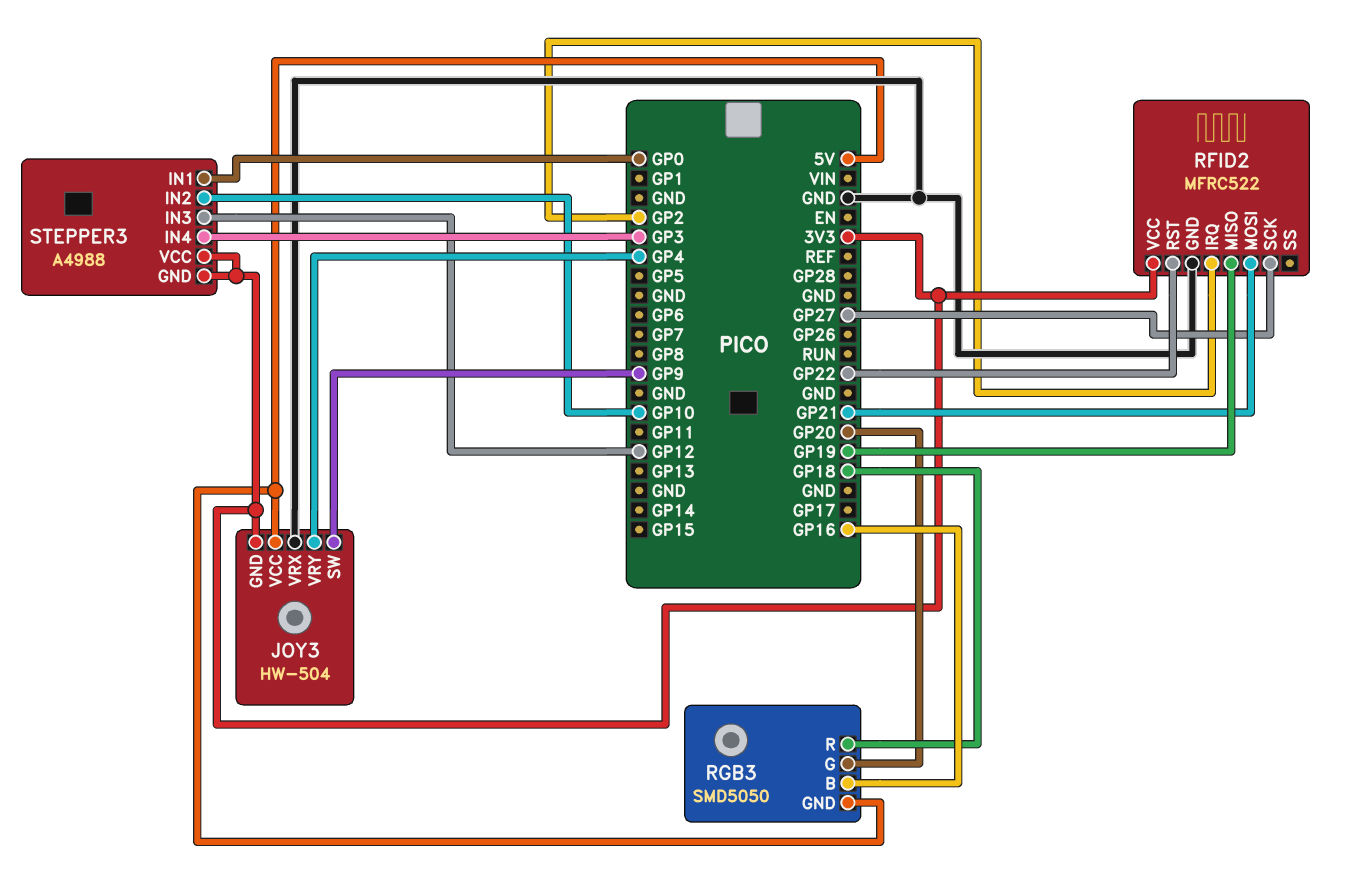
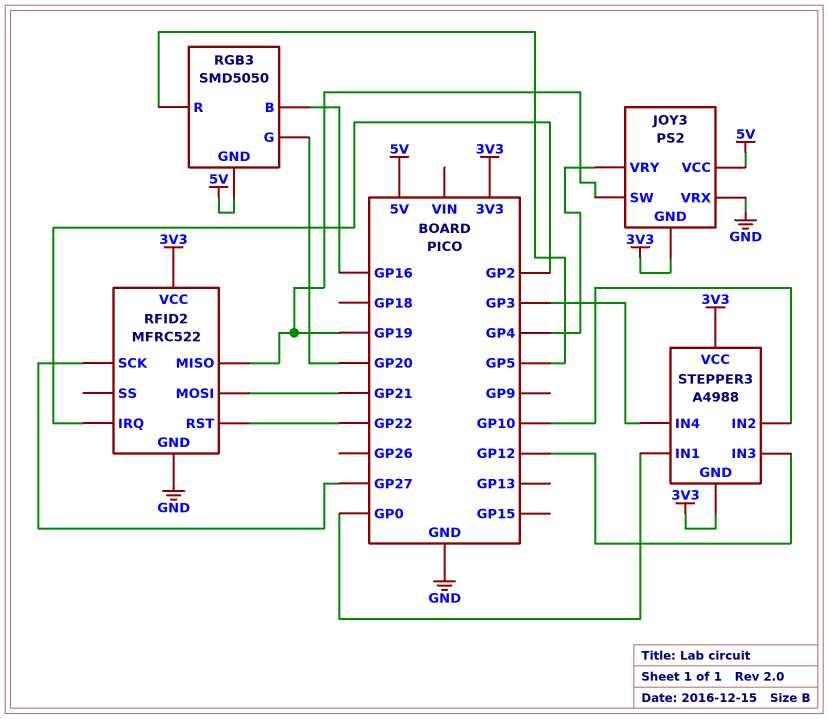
JOY3: HW-504 -> PS2
JOY3 pin SW: GP9 -> GP19
RGB3 pin R: GP18 -> GP5

